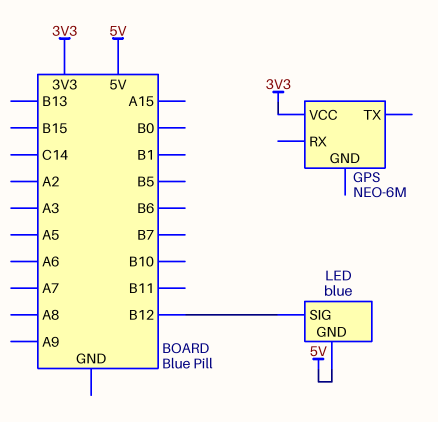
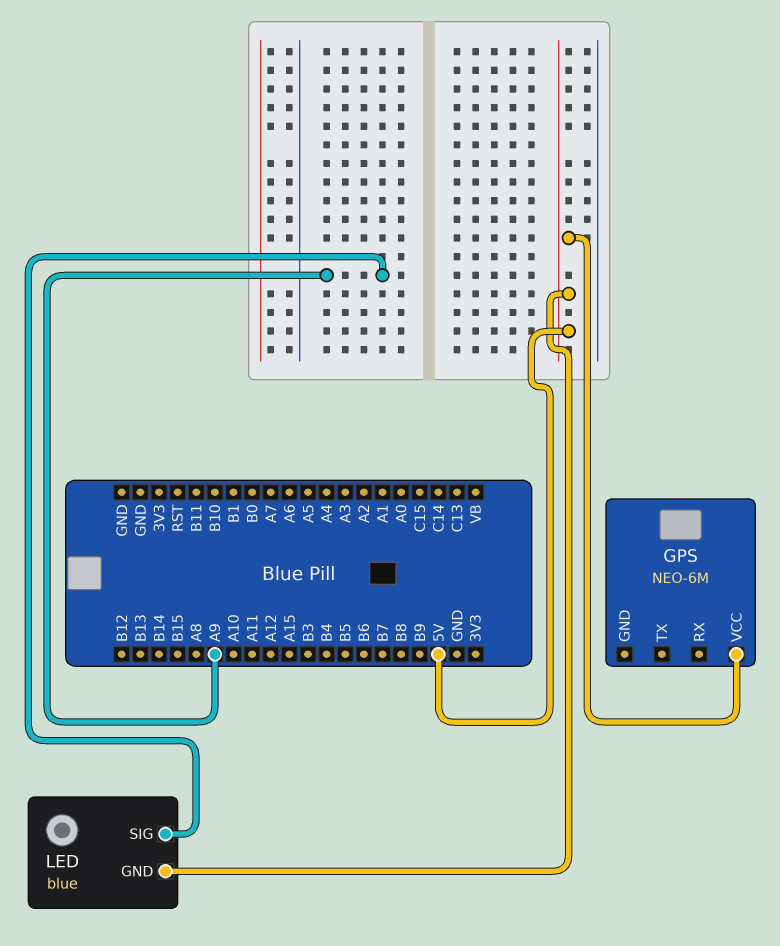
GPS pin VCC: 3V3 -> 5V
LED pin SIG: B12 -> A9

